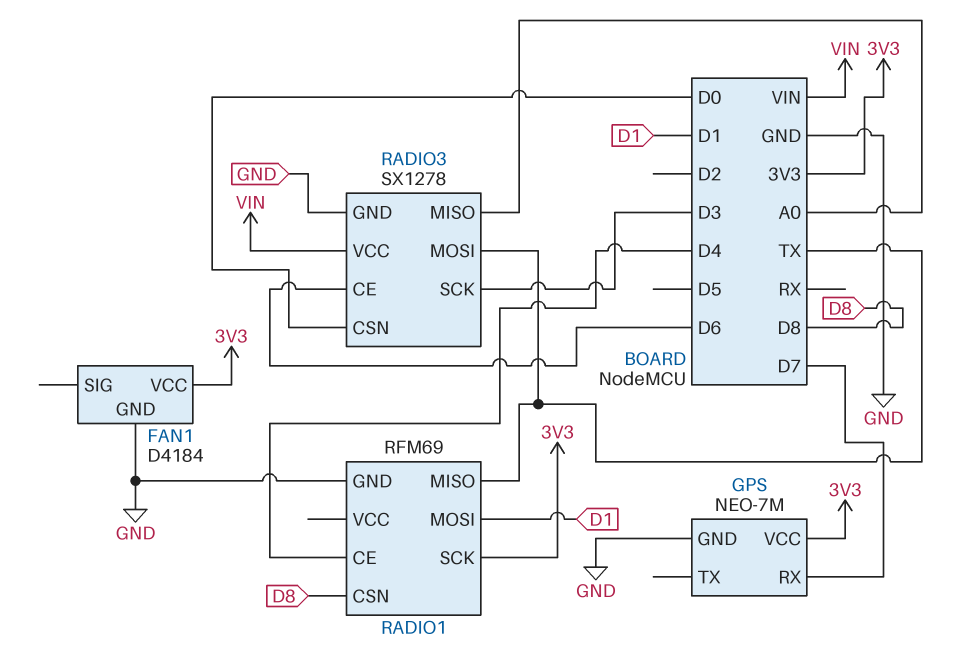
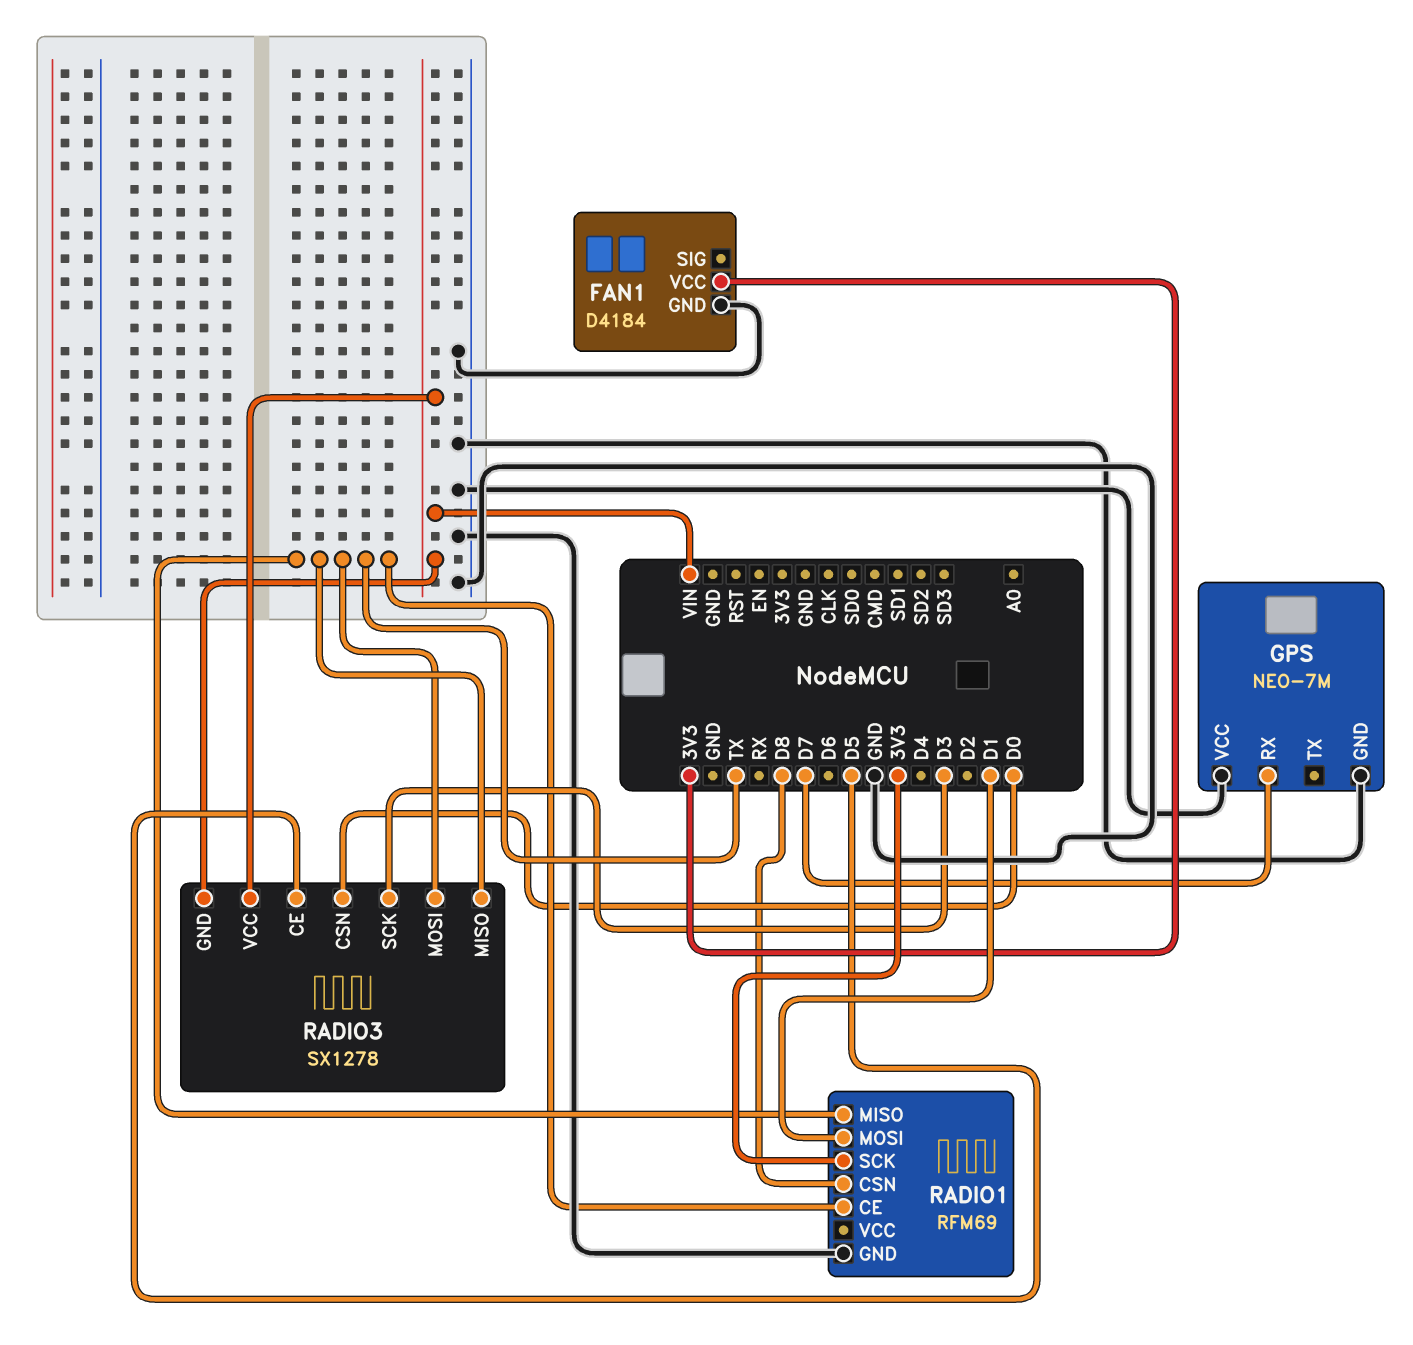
GPS pin VCC: 3V3 -> GND
RADIO1 pin CE: D4 -> TX
RADIO3 pin CE: D6 -> D5
RADIO3 pin GND: GND -> VIN
RADIO3 pin MISO: A0 -> TX

